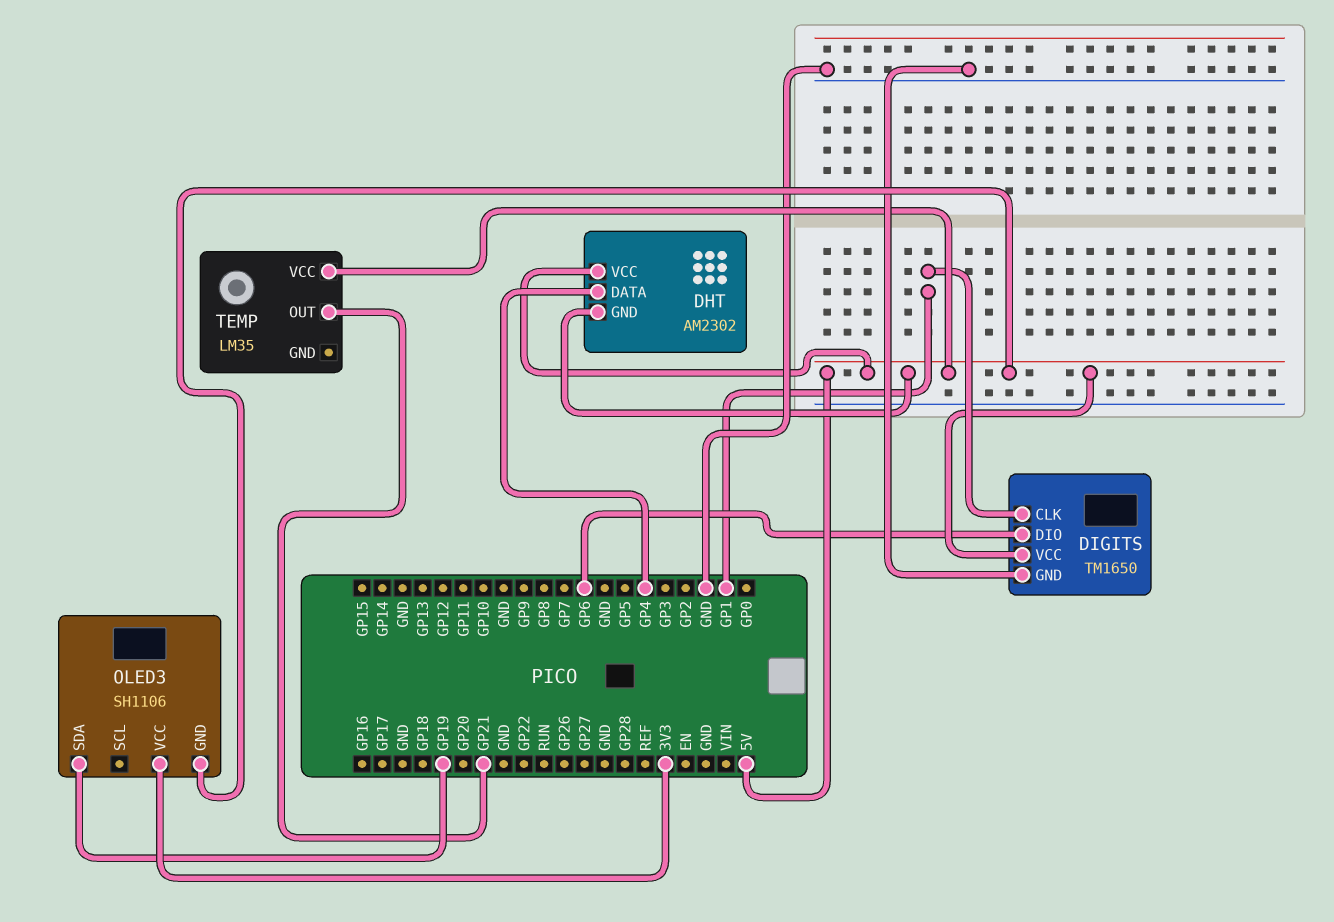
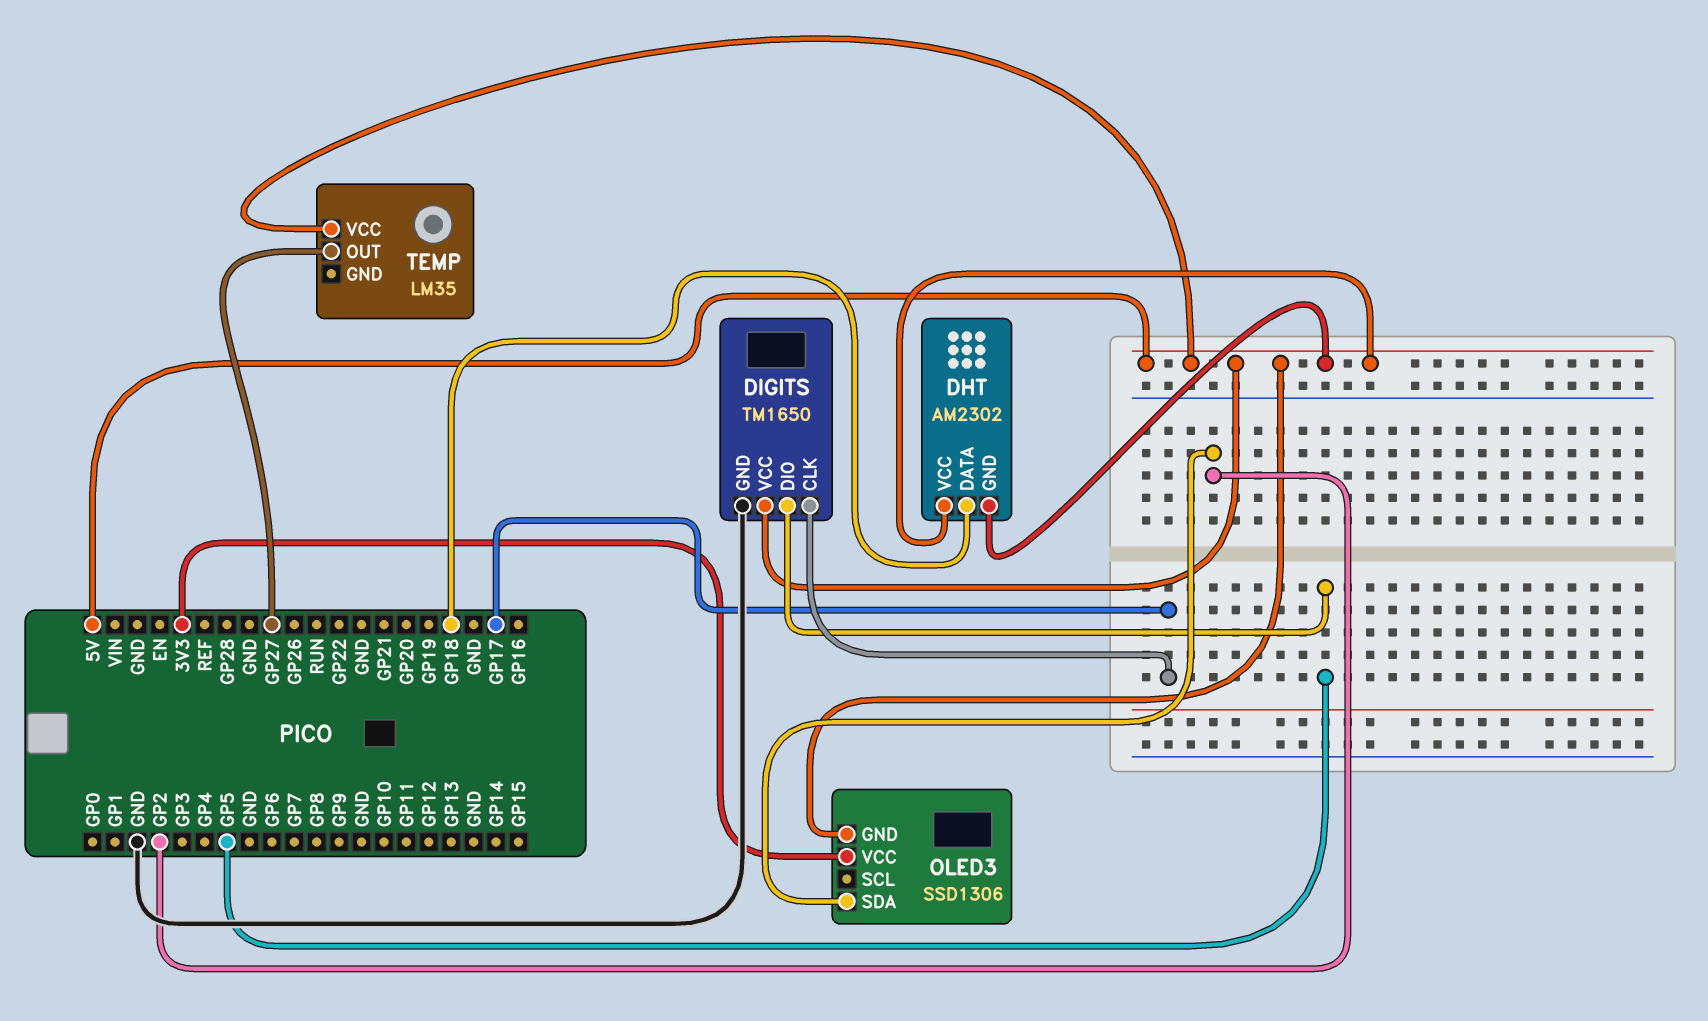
DHT pin DATA: GP4 -> GP18
DIGITS pin CLK: GP1 -> GP17
DIGITS pin DIO: GP6 -> GP5
OLED3: SH1106 -> SSD1306
OLED3 pin SDA: GP19 -> GP2
TEMP pin OUT: GP21 -> GP27

